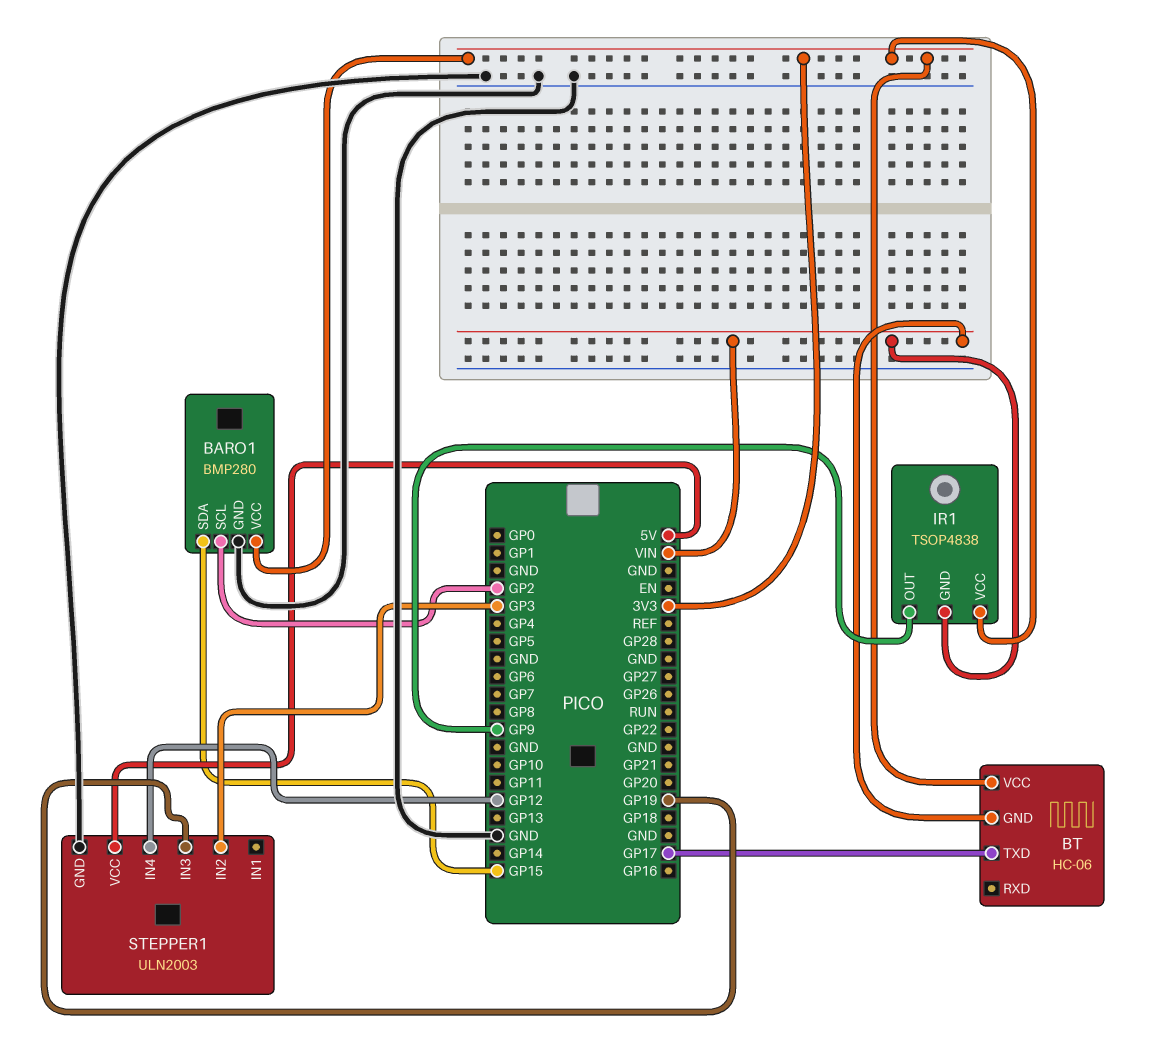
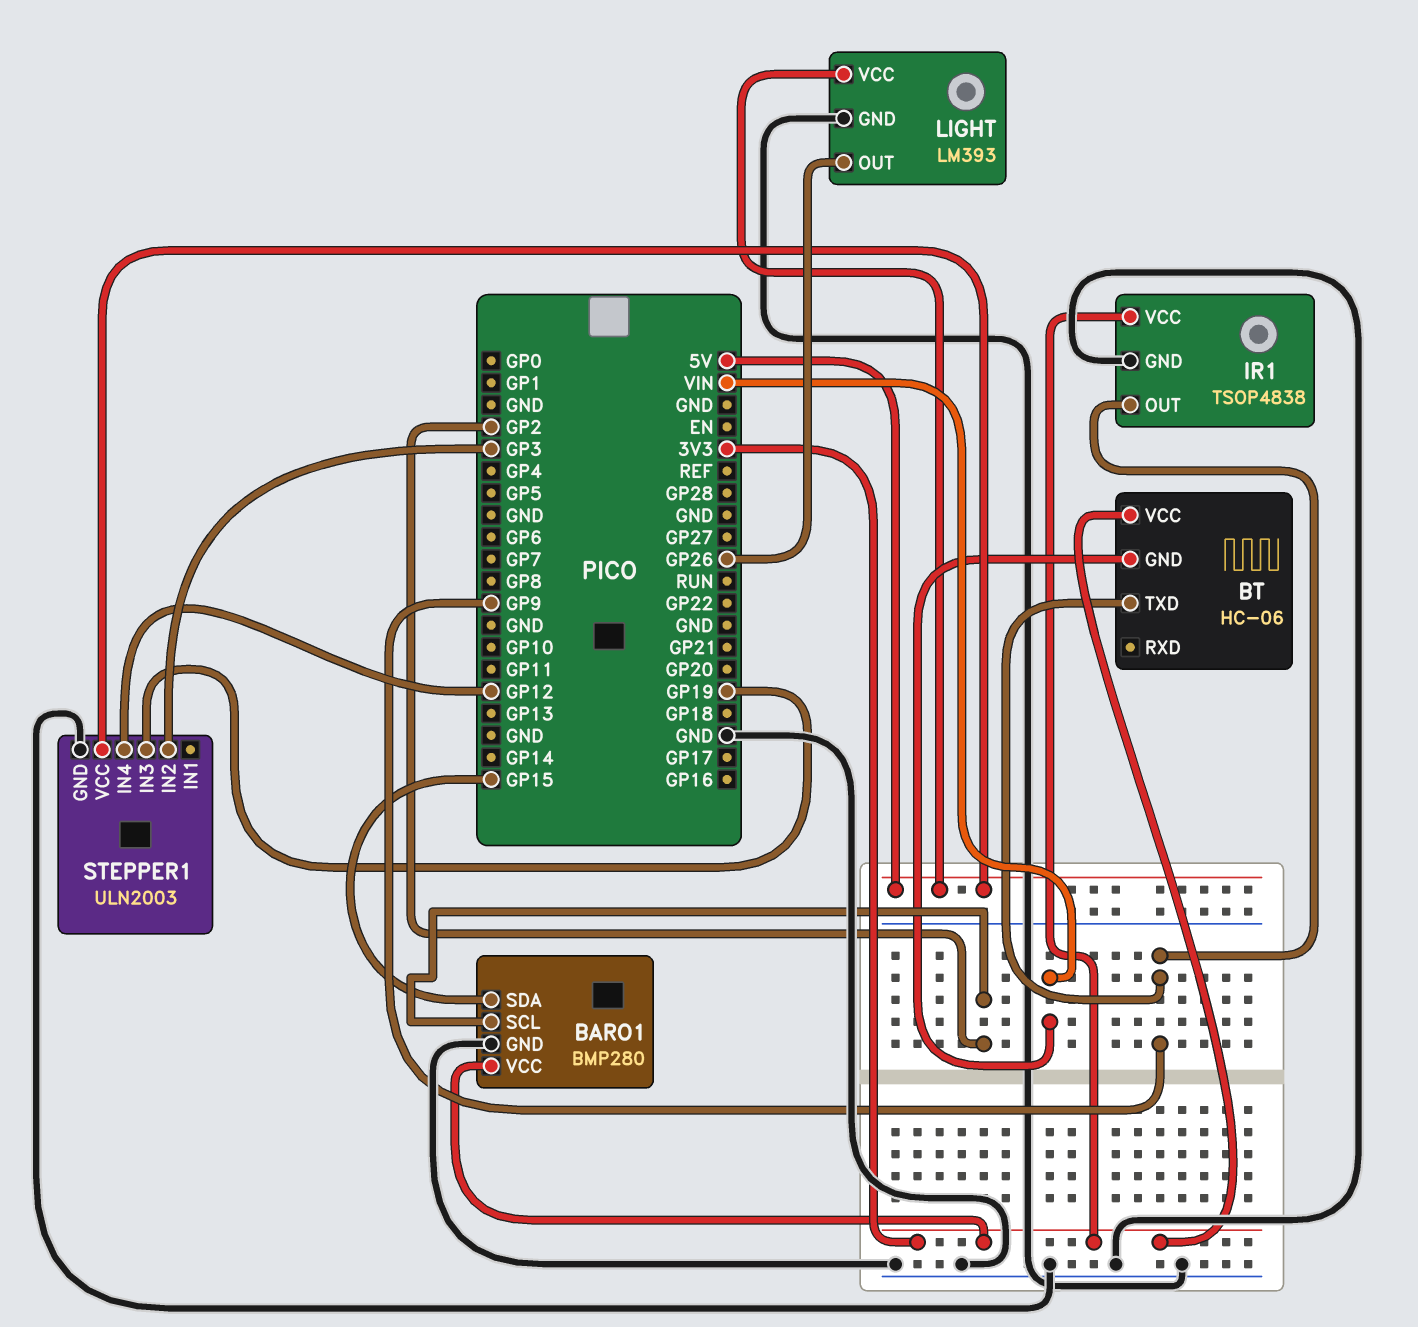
BT pin TXD: GP17 -> GP9
IR1 pin GND: VIN -> GND
LIGHT: none -> LM393
LIGHT pin GND: none -> GND
LIGHT pin OUT: none -> GP26
LIGHT pin VCC: none -> 5V

